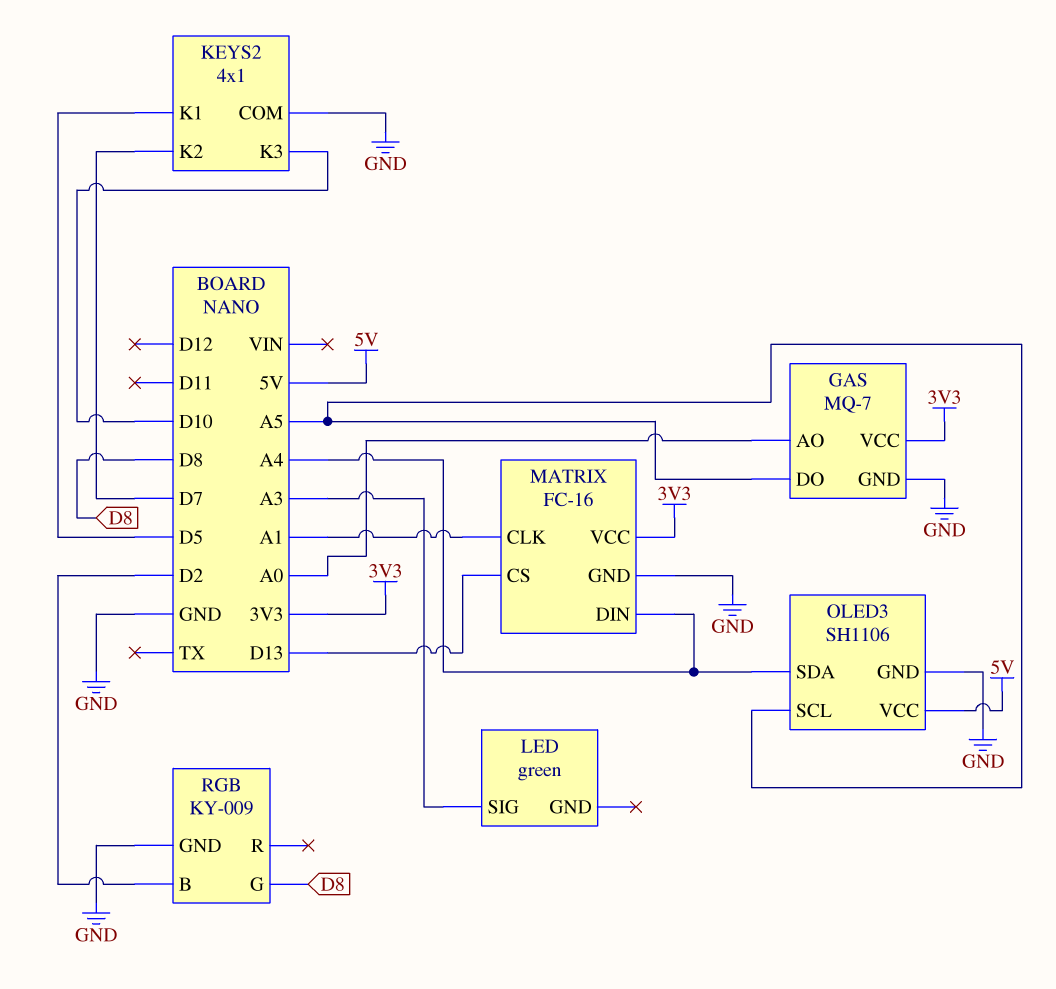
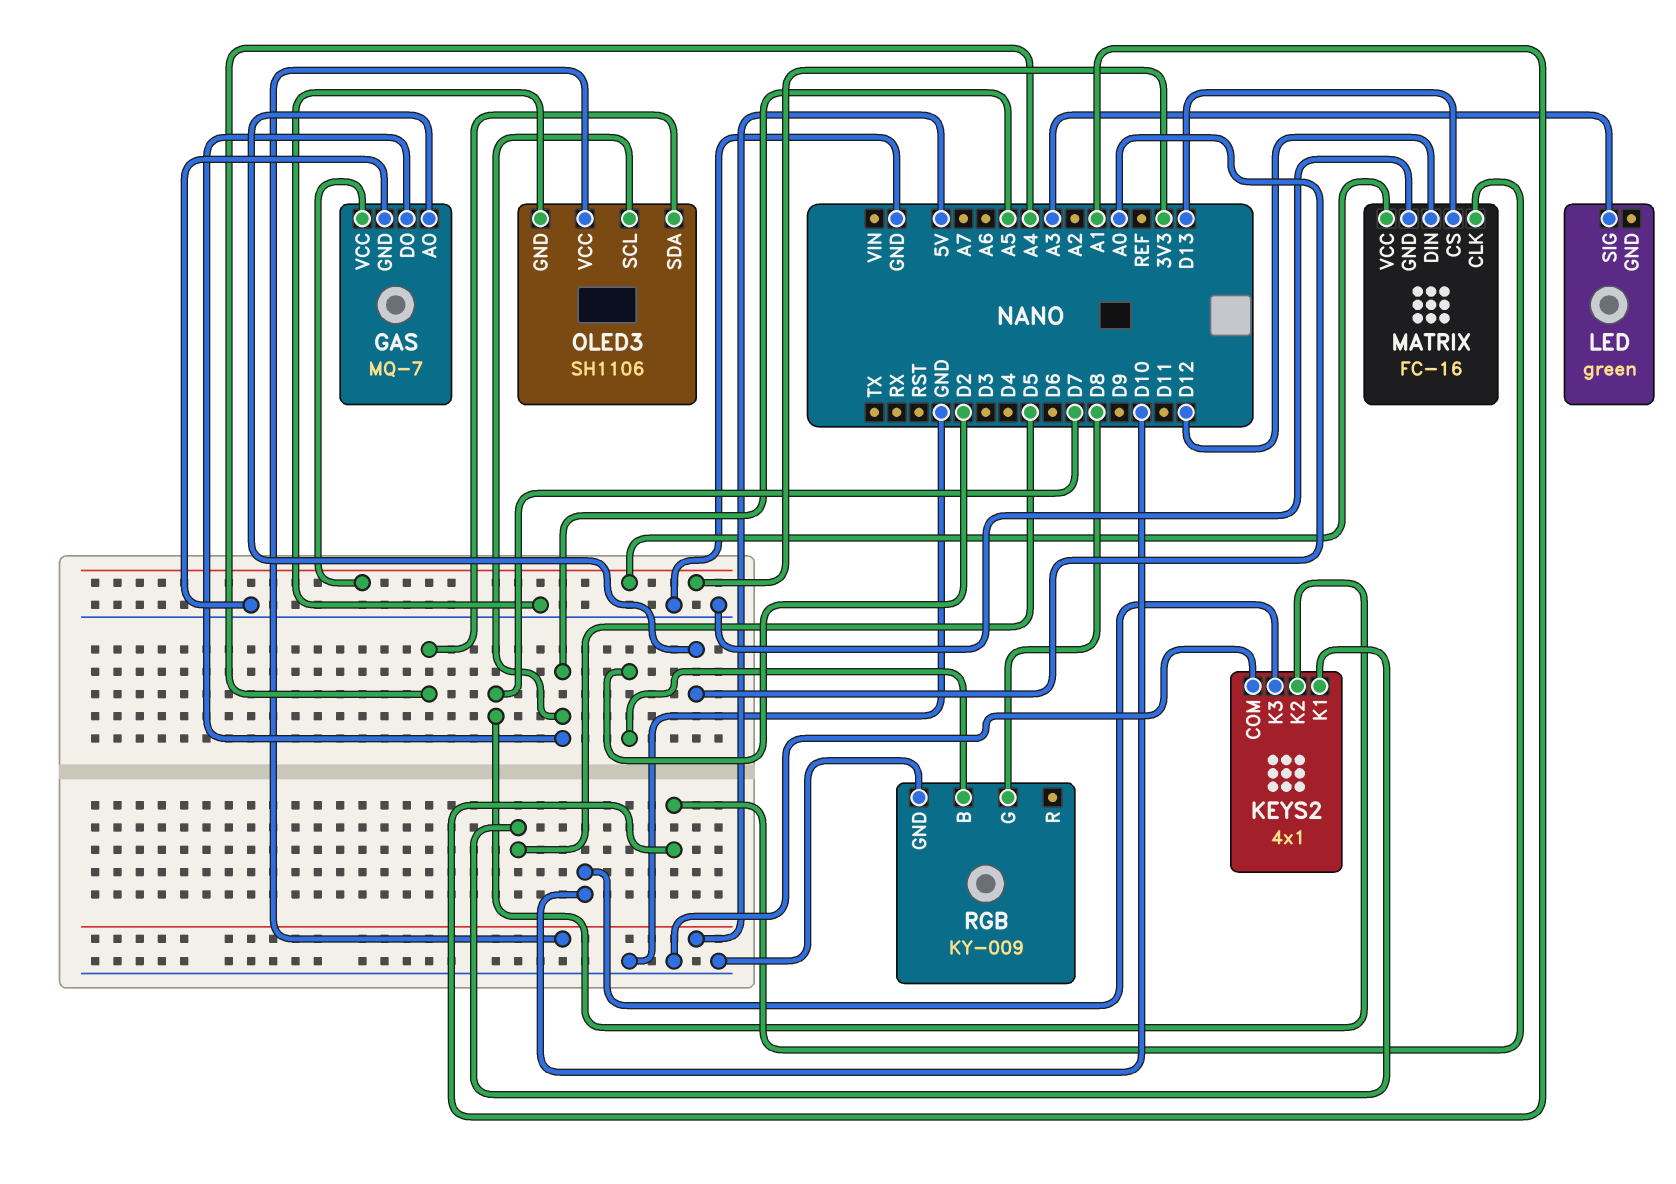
MATRIX pin DIN: A4 -> D12

